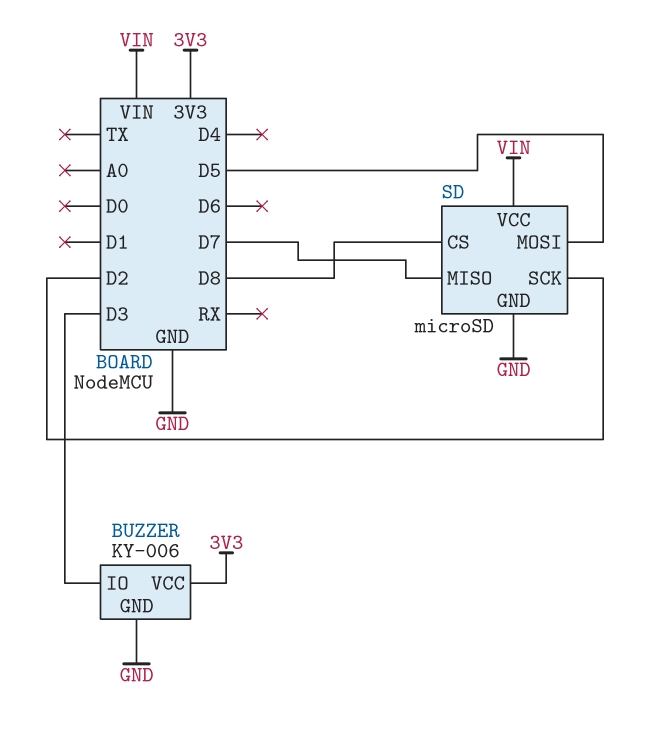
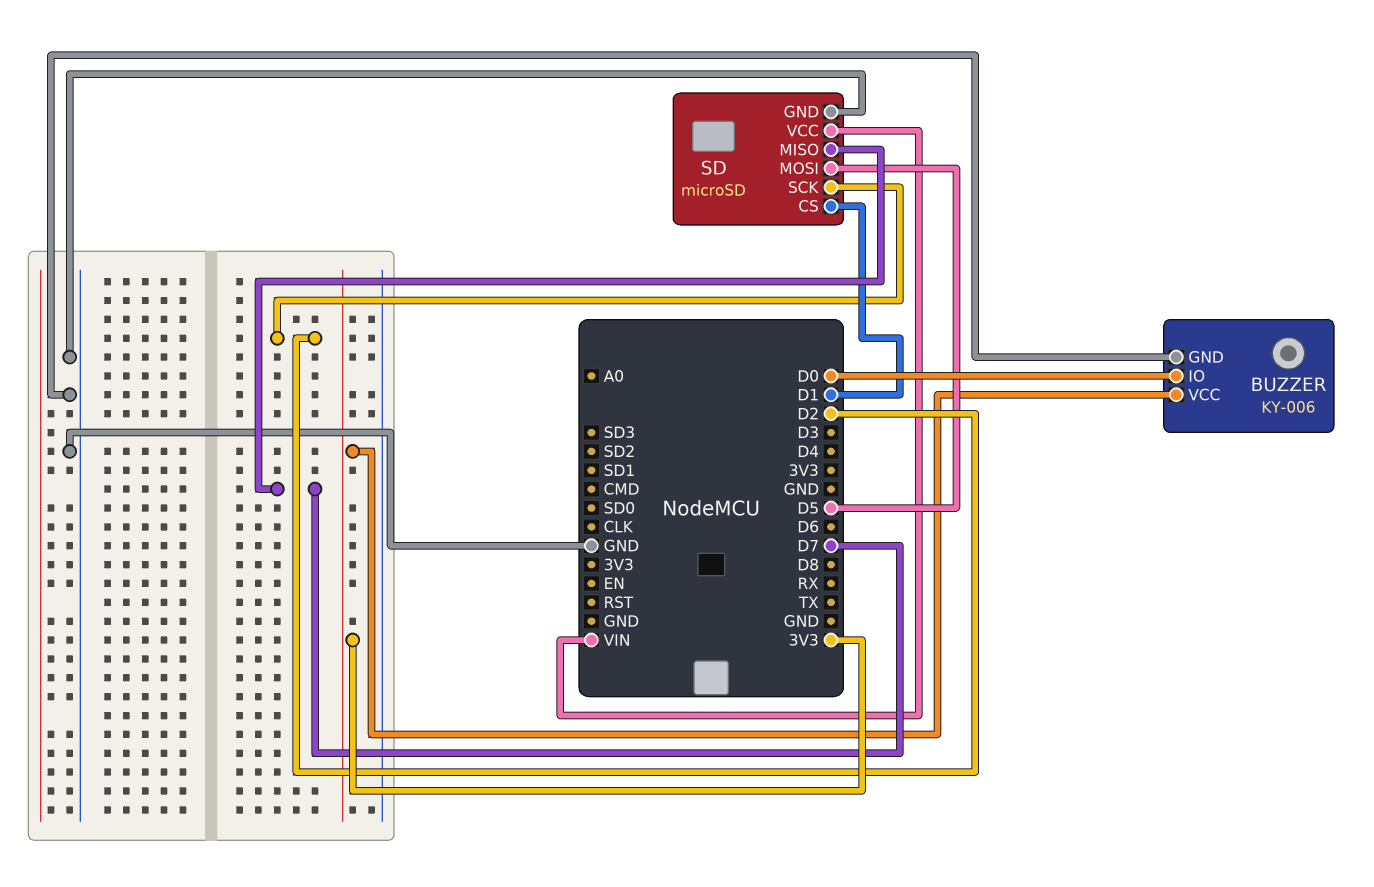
BUZZER pin IO: D3 -> D0
SD pin CS: D8 -> D1

